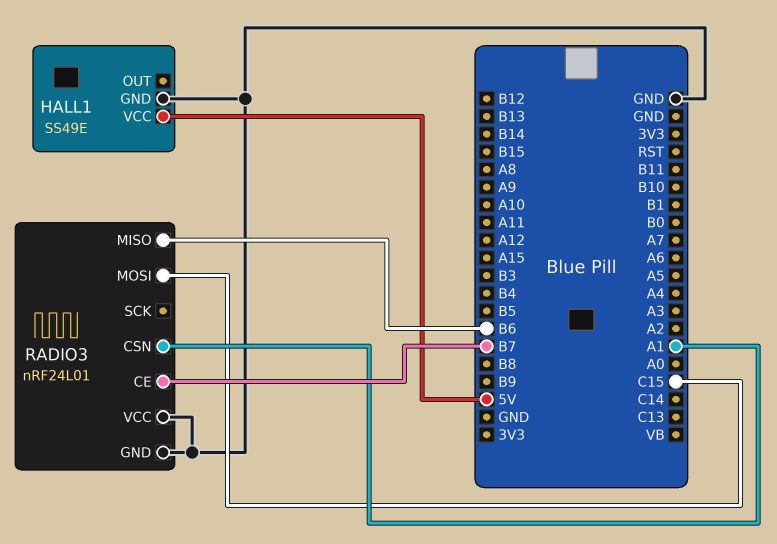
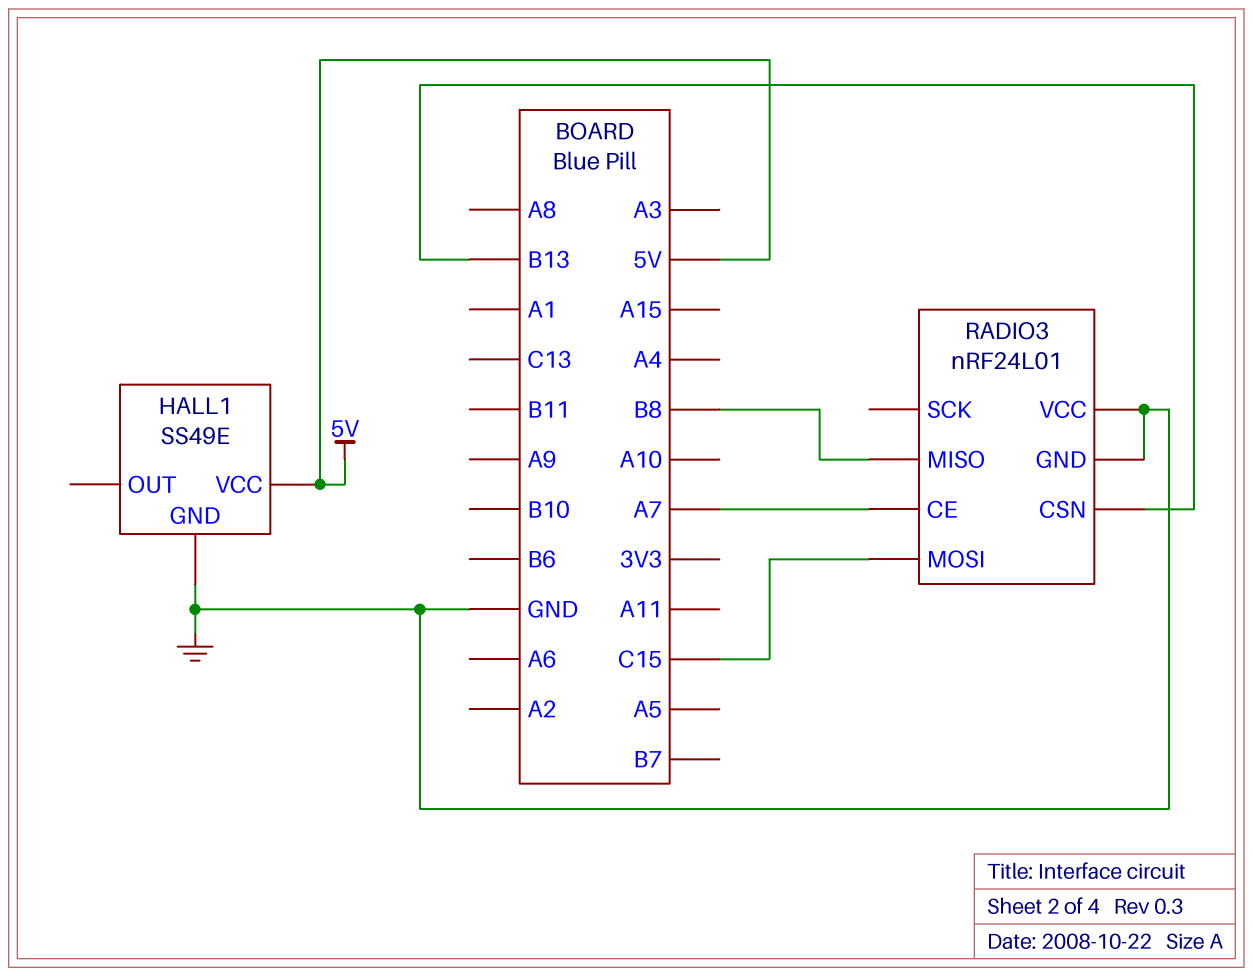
RADIO3 pin CE: B7 -> A7
RADIO3 pin CSN: A1 -> B13
RADIO3 pin MISO: B6 -> B8

